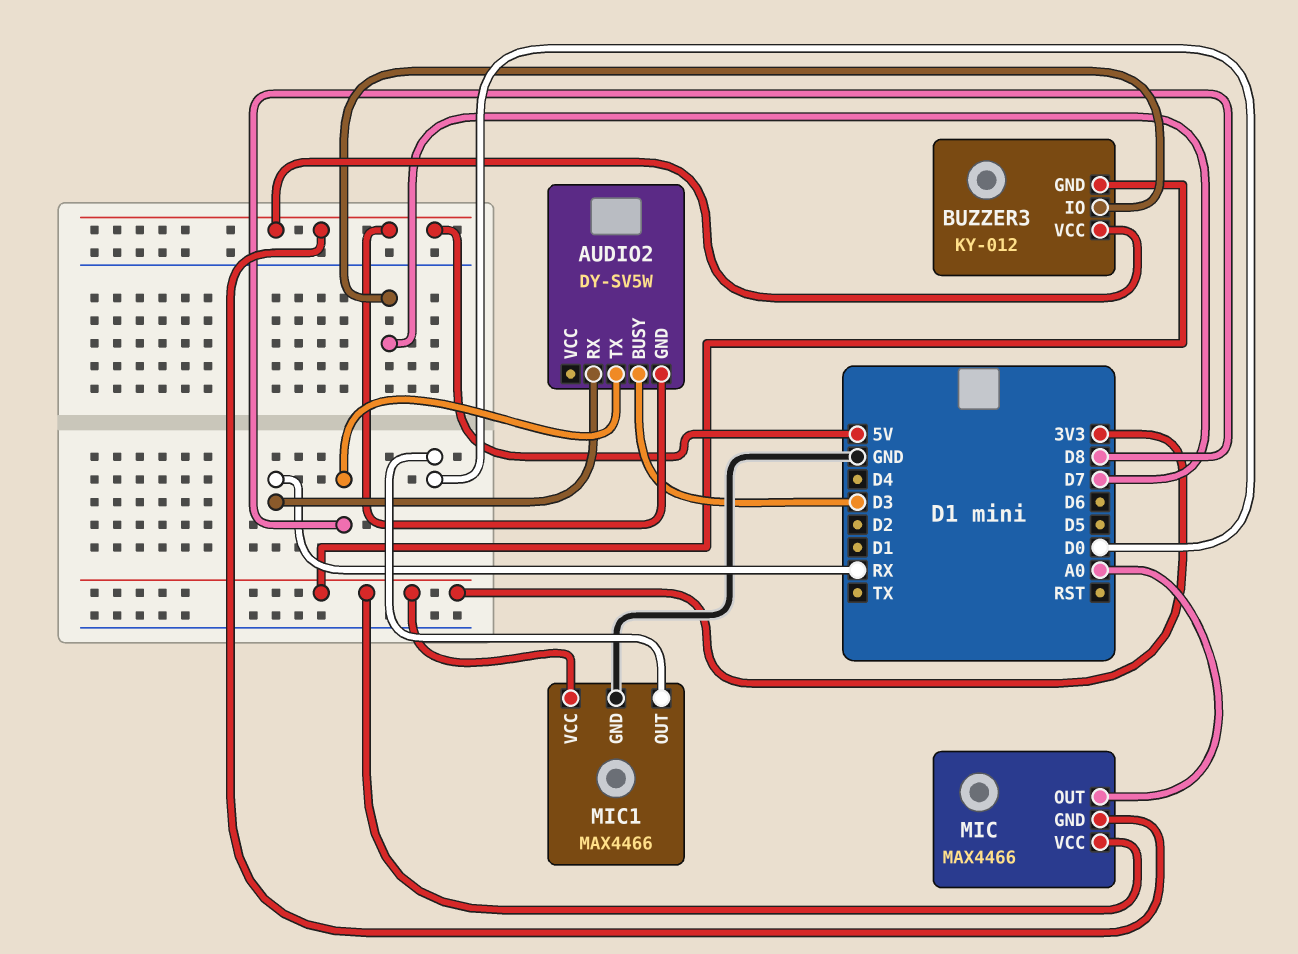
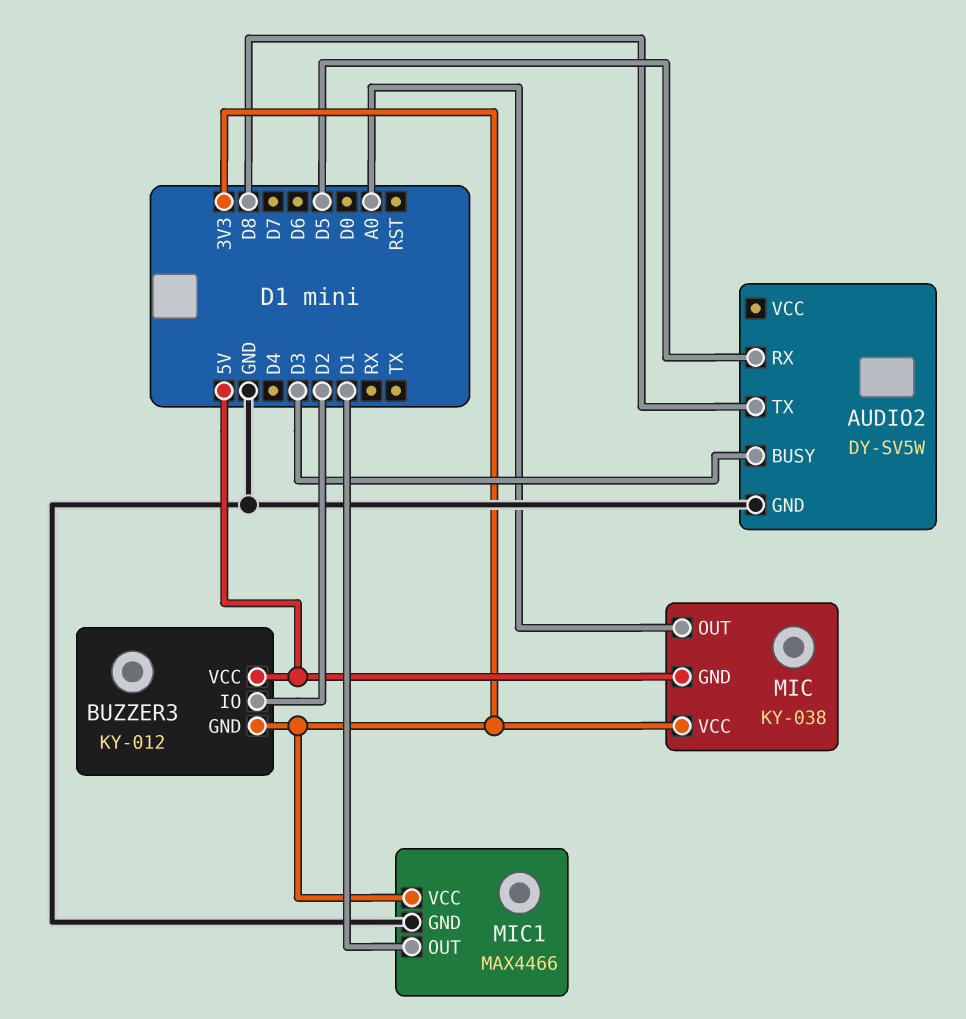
AUDIO2 pin GND: 5V -> GND
AUDIO2 pin RX: RX -> D5
BUZZER3 pin IO: D7 -> D2
MIC: MAX4466 -> KY-038
MIC1 pin OUT: D0 -> D1

